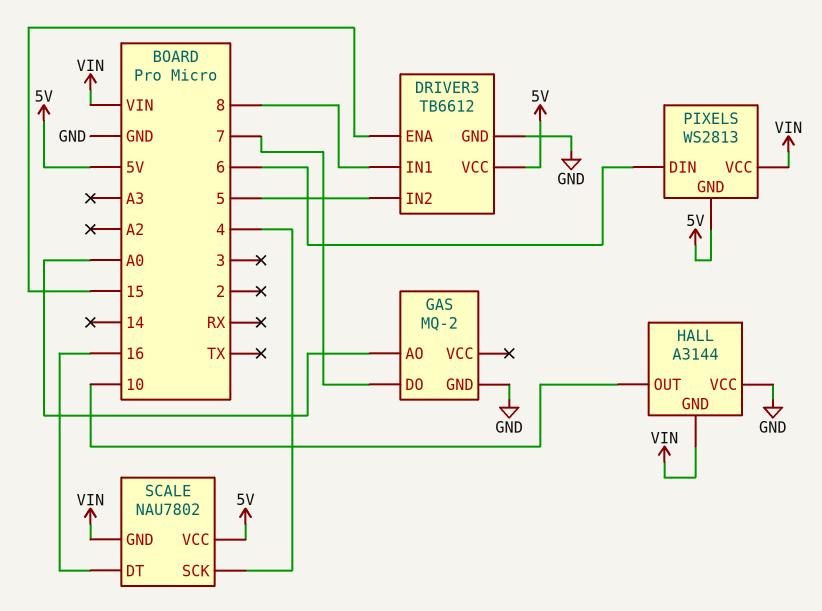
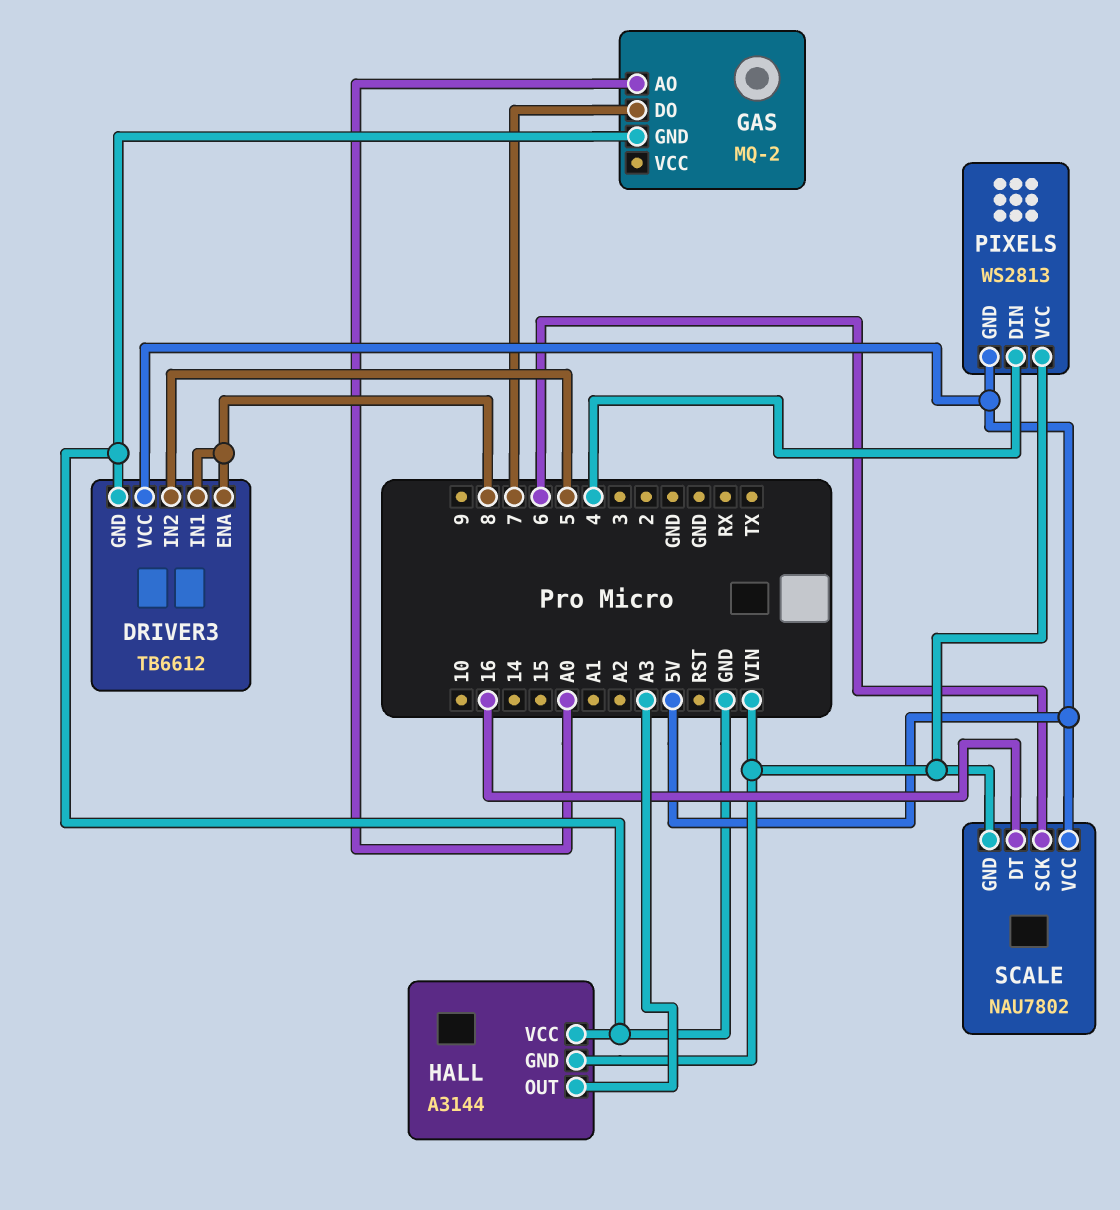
DRIVER3 pin ENA: 15 -> 8
HALL pin OUT: 10 -> A3
PIXELS pin DIN: 6 -> 4
SCALE pin SCK: 4 -> 6

